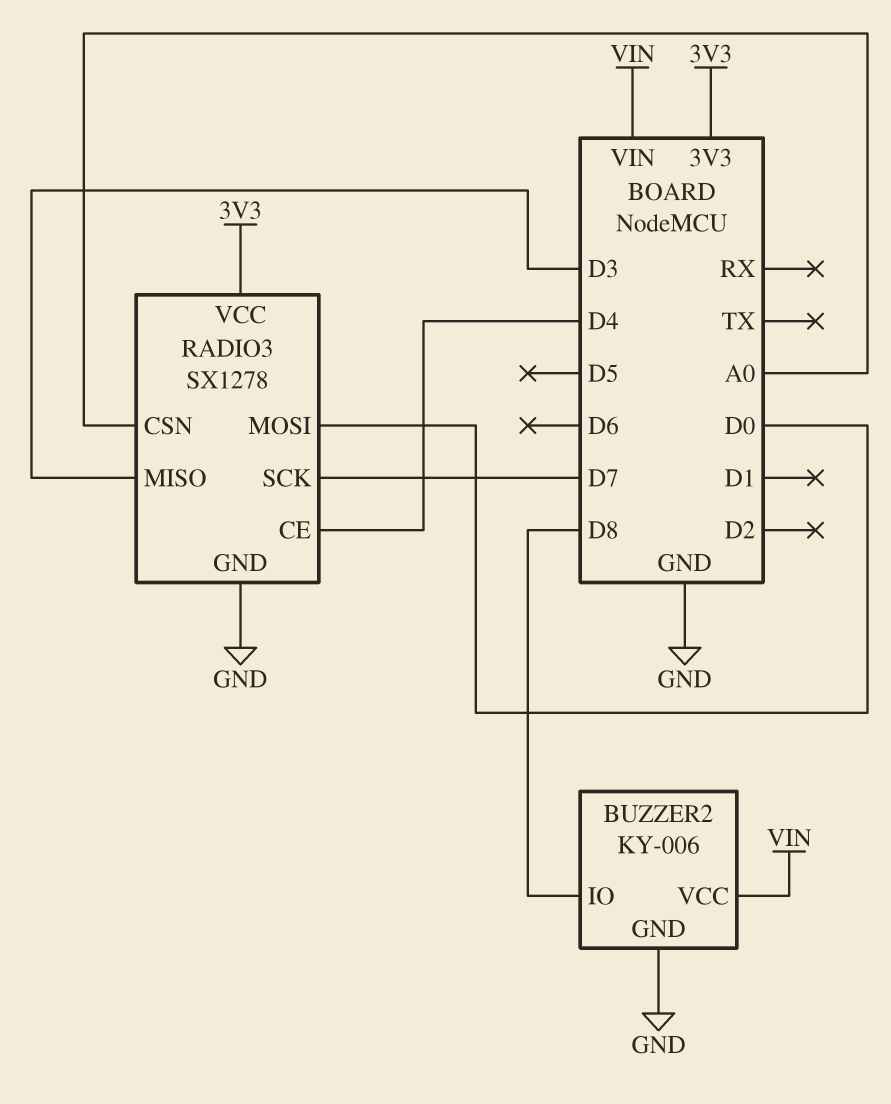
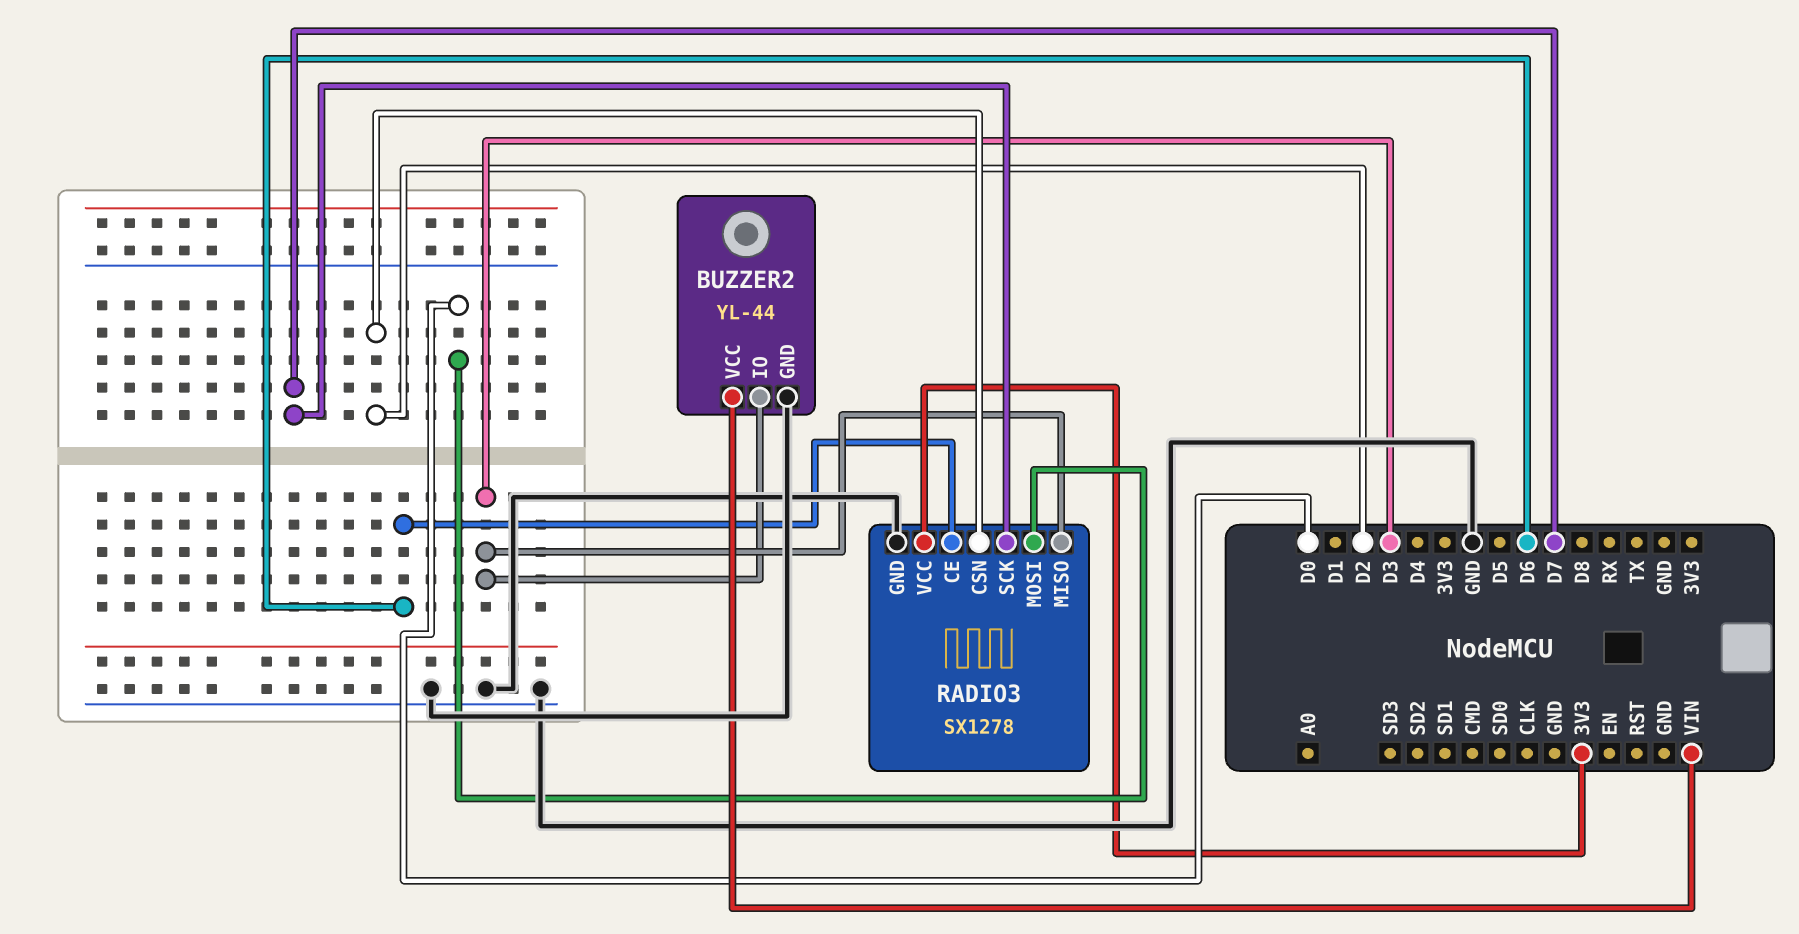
BUZZER2: KY-006 -> YL-44
BUZZER2 pin IO: D8 -> D3
RADIO3 pin CE: D4 -> D6
RADIO3 pin CSN: A0 -> D2

